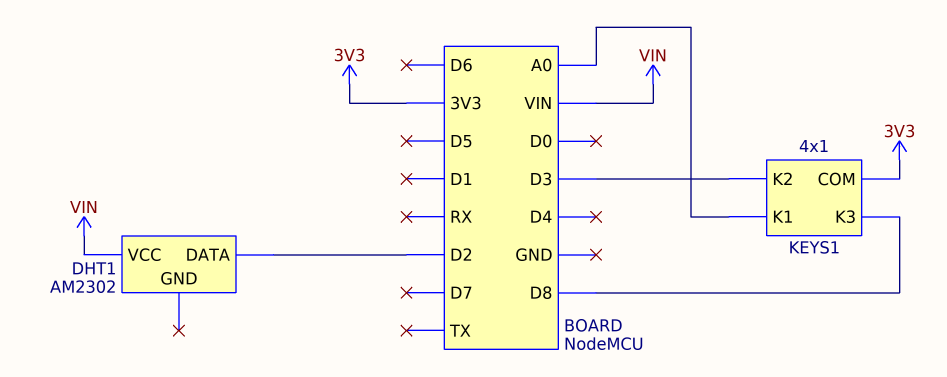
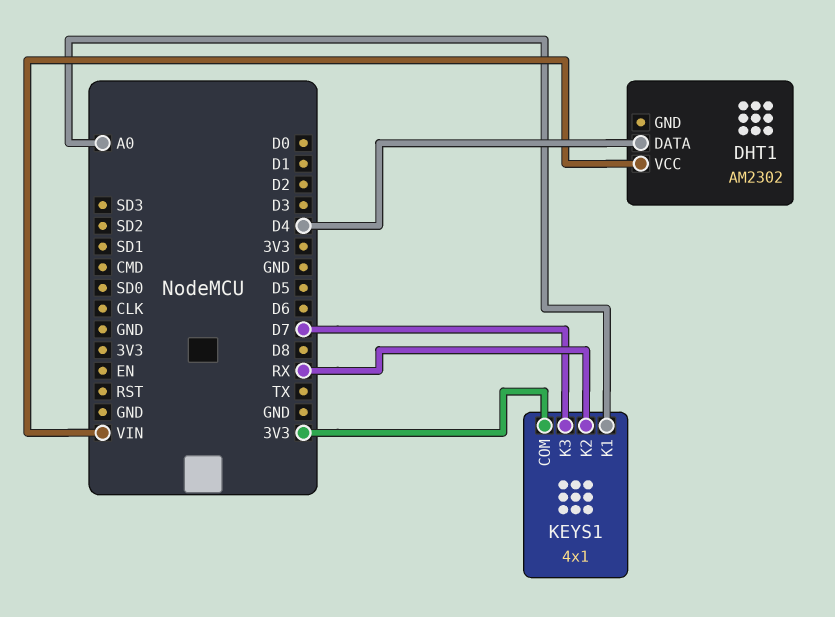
DHT1 pin DATA: D2 -> D4
KEYS1 pin K2: D3 -> RX
KEYS1 pin K3: D8 -> D7

